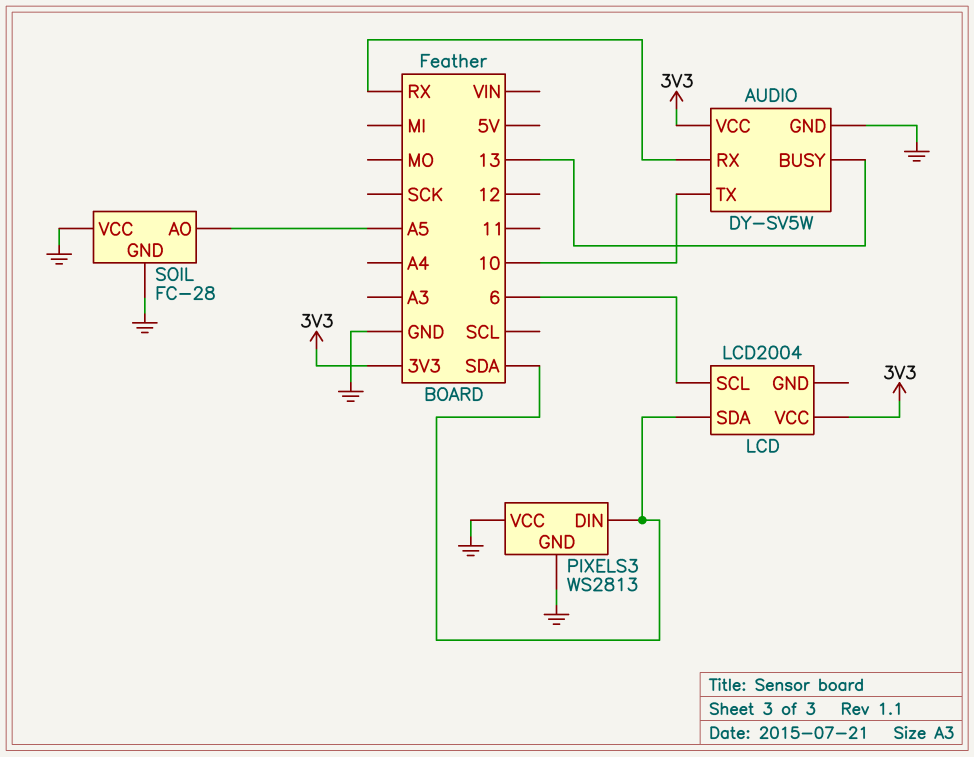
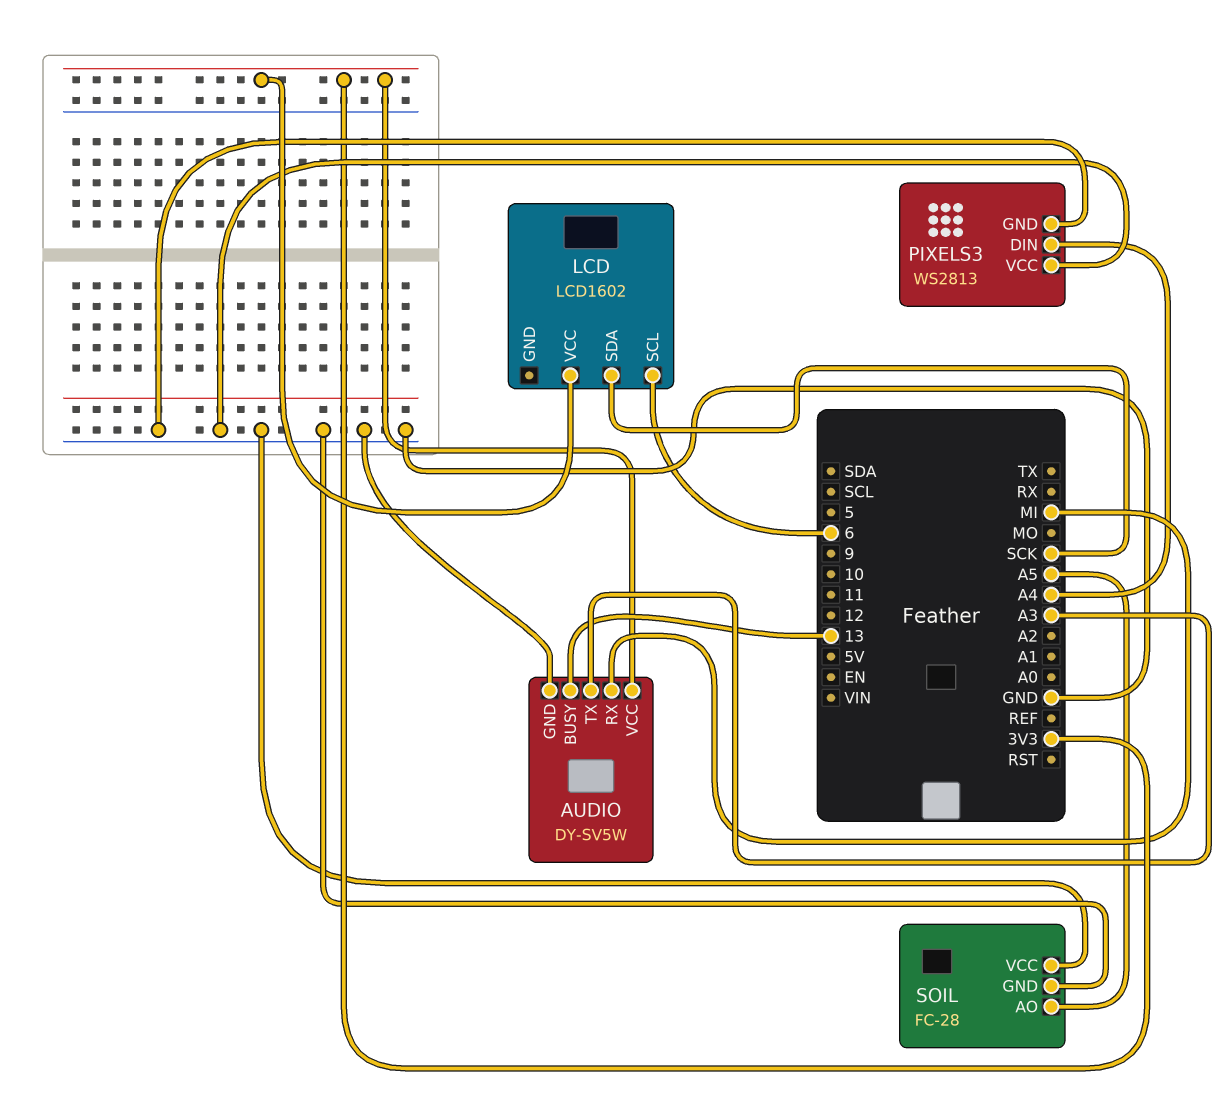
AUDIO pin RX: RX -> MI
AUDIO pin TX: 10 -> A3
LCD: LCD2004 -> LCD1602
LCD pin SDA: SDA -> SCK
PIXELS3 pin DIN: SDA -> A4

